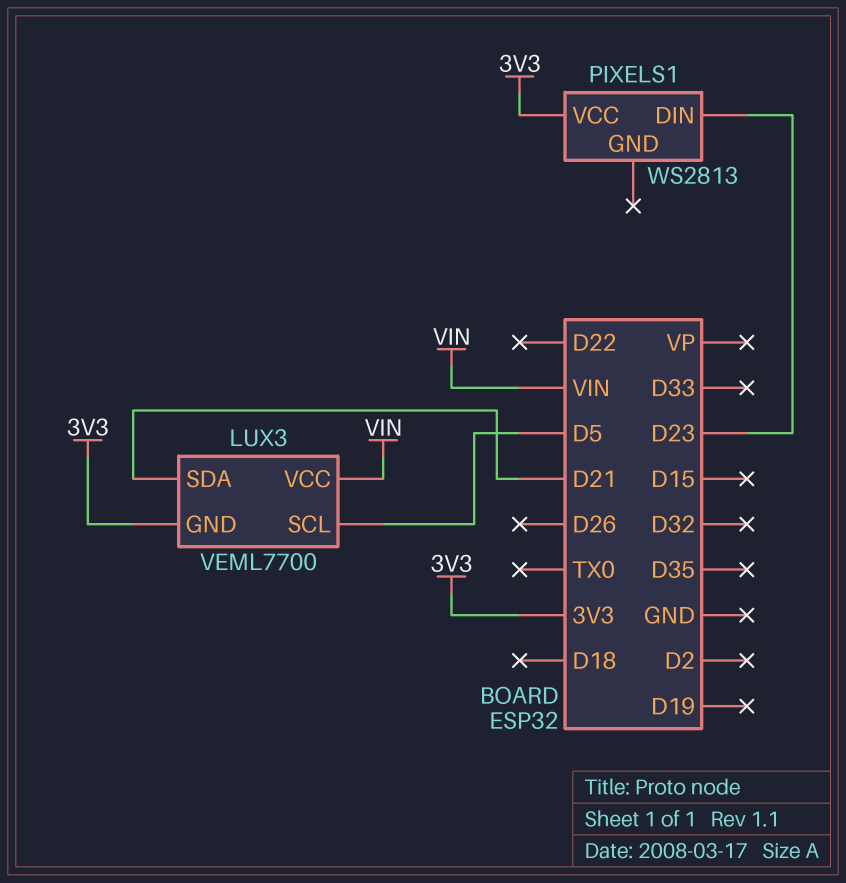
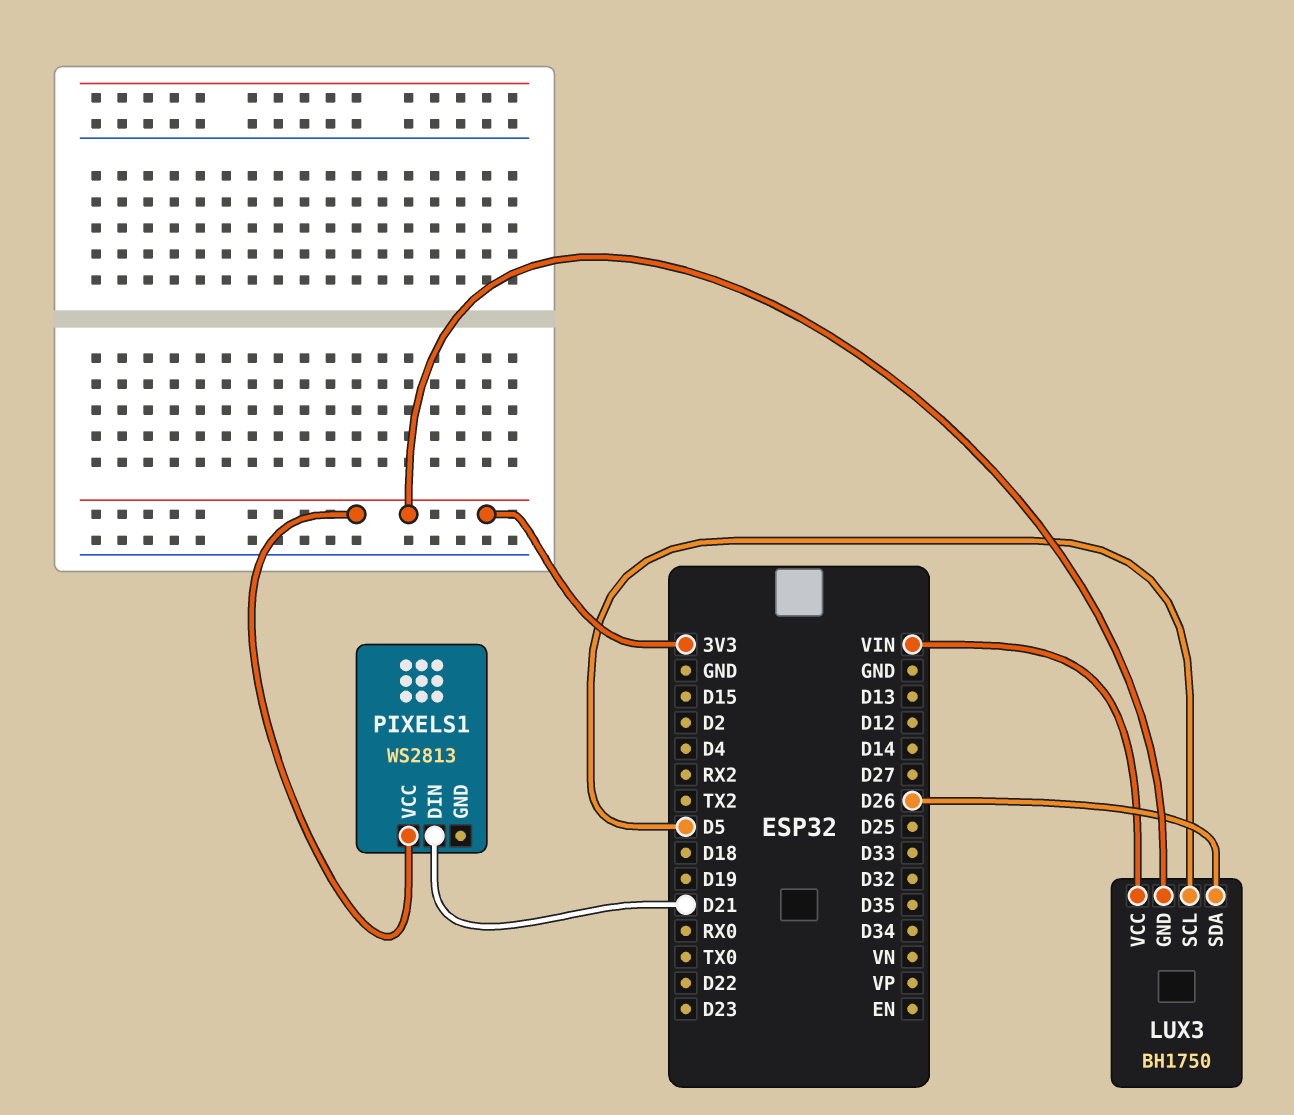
LUX3: VEML7700 -> BH1750
LUX3 pin SDA: D21 -> D26
PIXELS1 pin DIN: D23 -> D21

